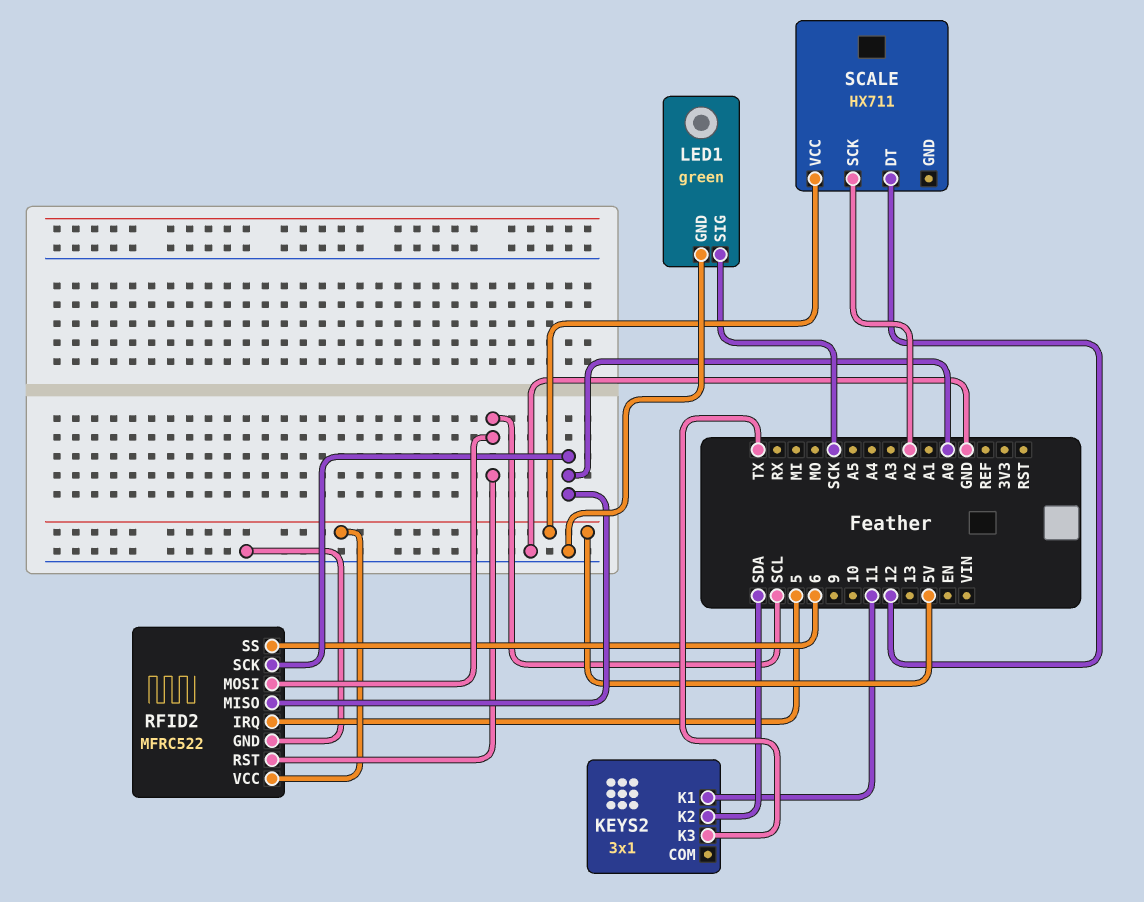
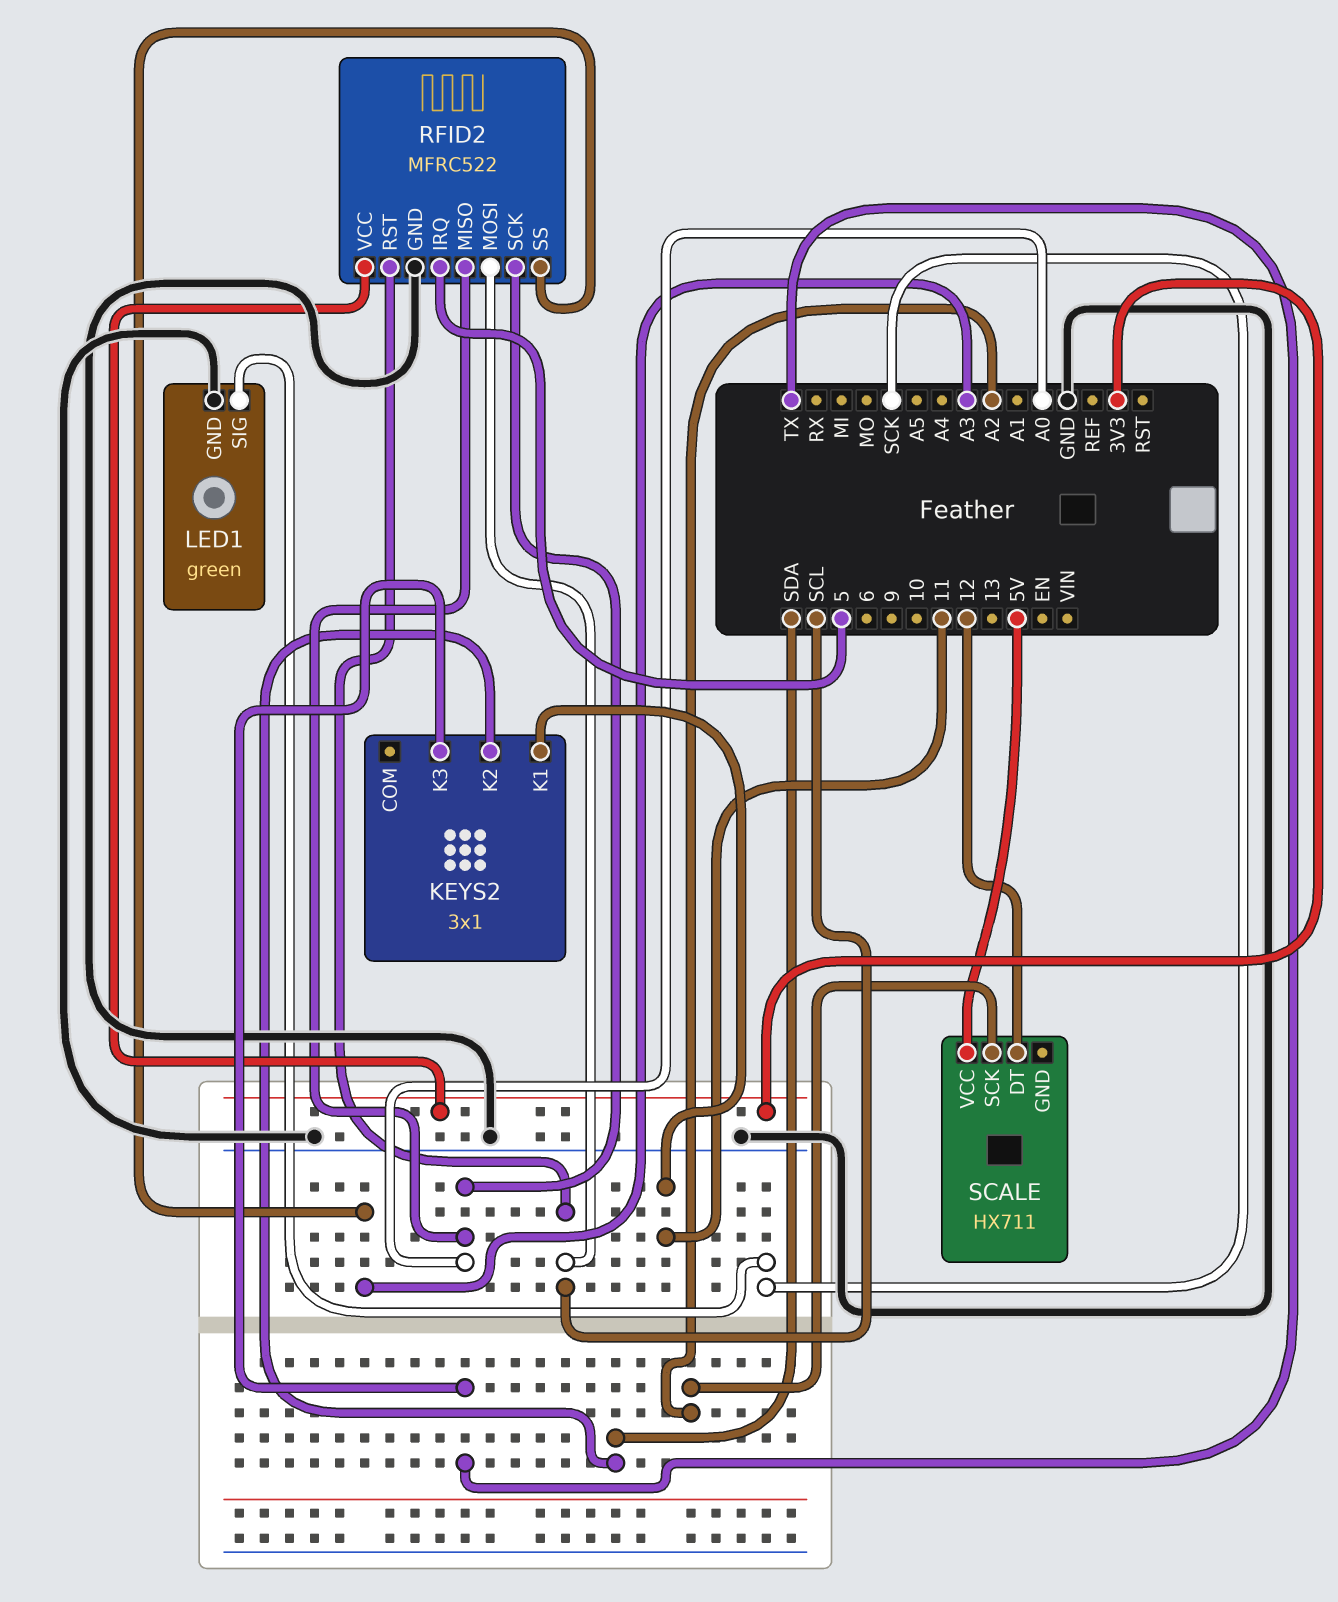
RFID2 pin SS: 6 -> A3
RFID2 pin VCC: 5V -> 3V3

